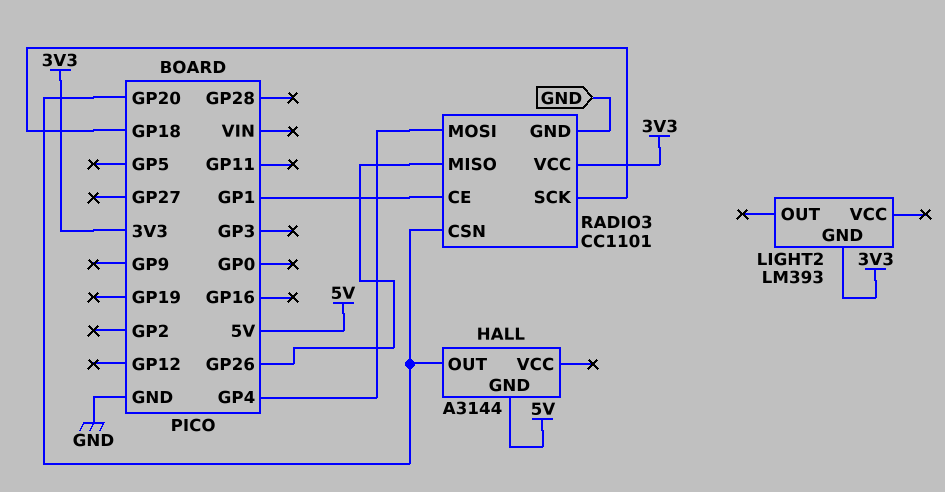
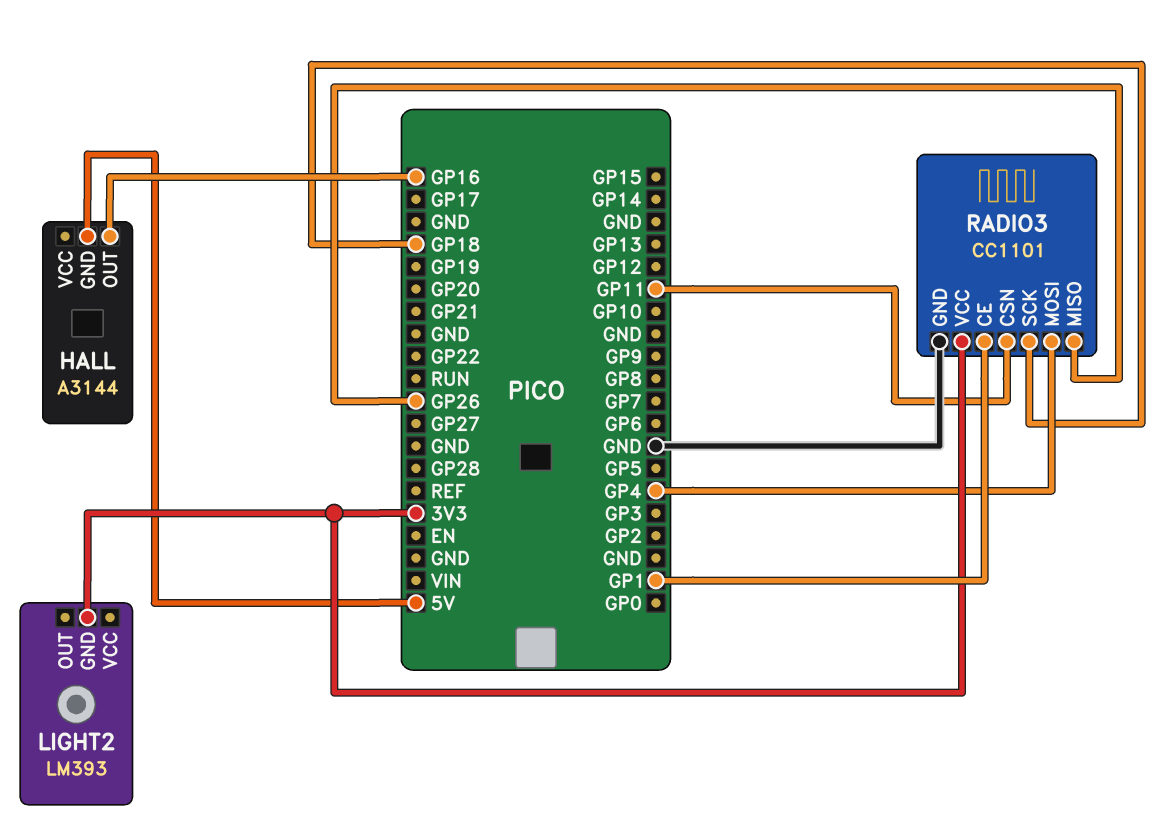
HALL pin OUT: GP20 -> GP16
RADIO3 pin CSN: GP20 -> GP11

